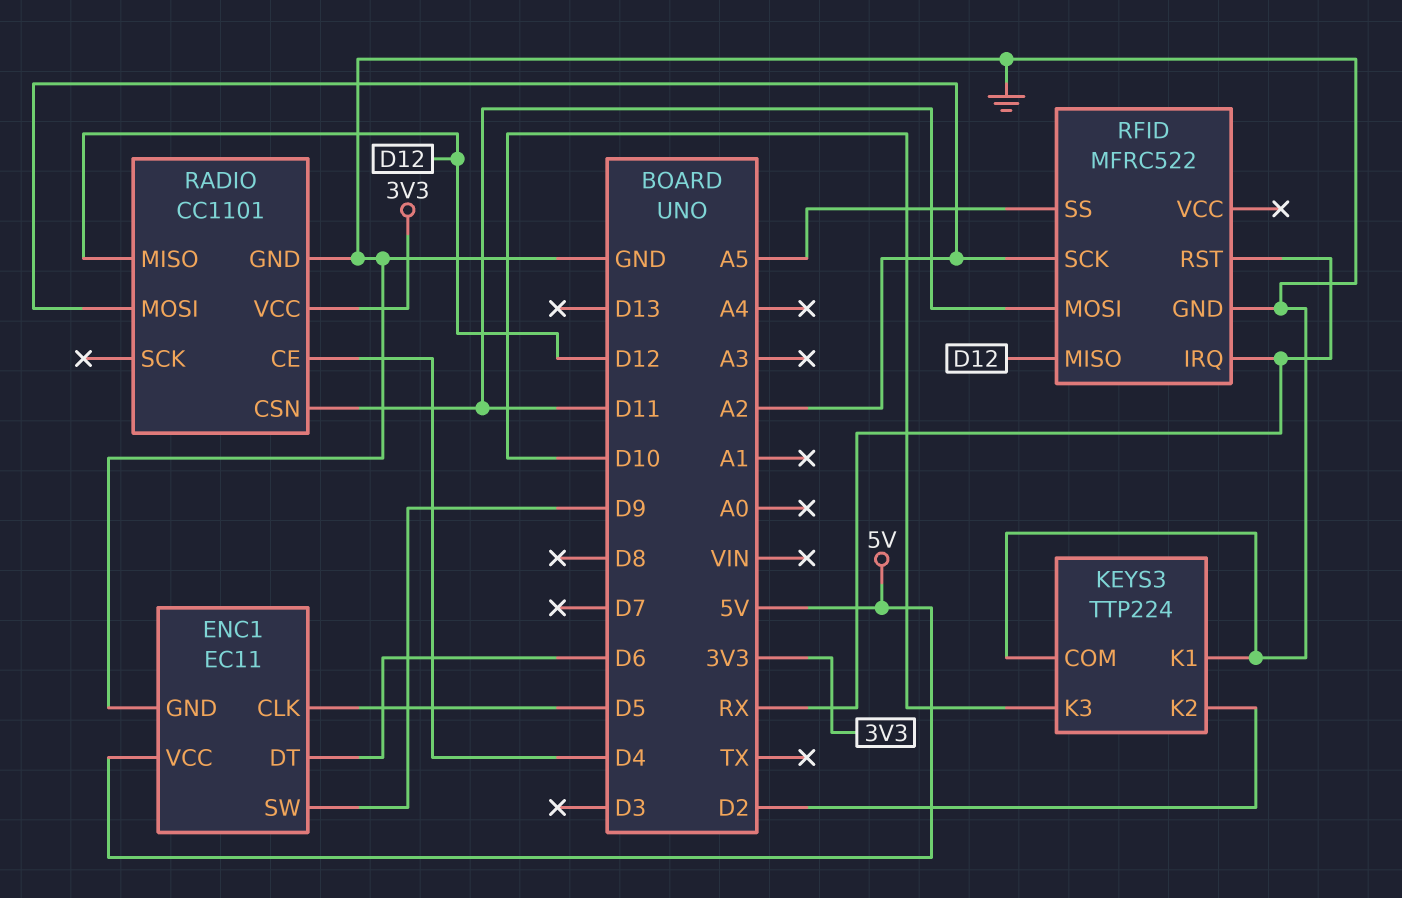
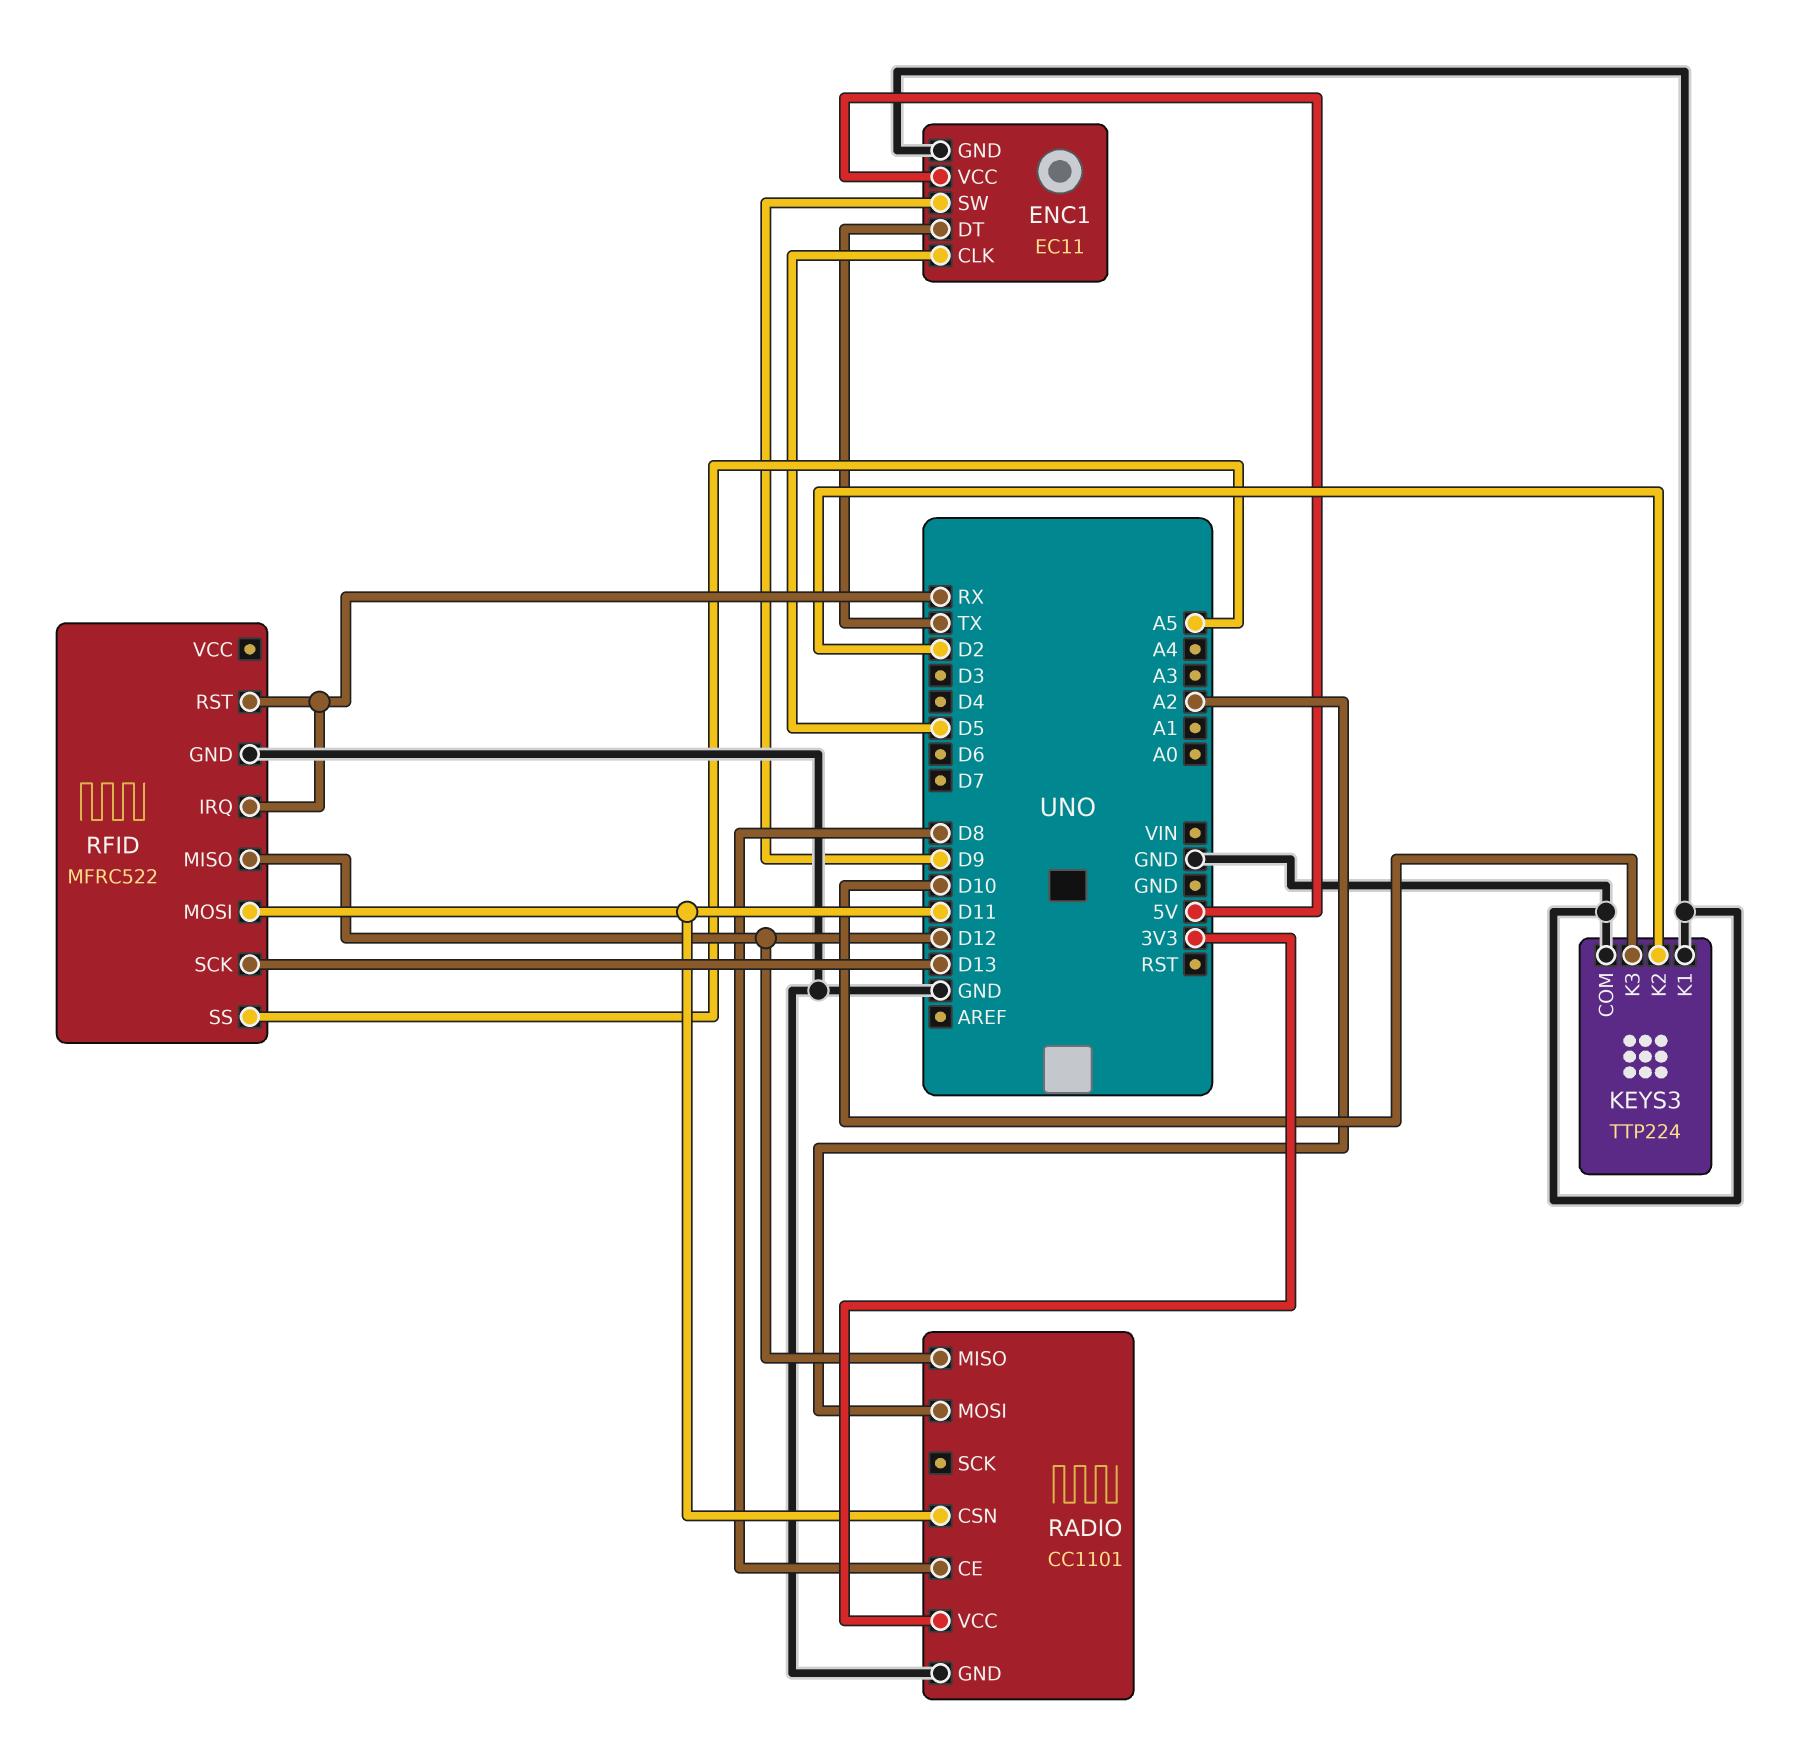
ENC1 pin DT: D6 -> TX
RADIO pin CE: D4 -> D8
RFID pin SCK: A2 -> D13

